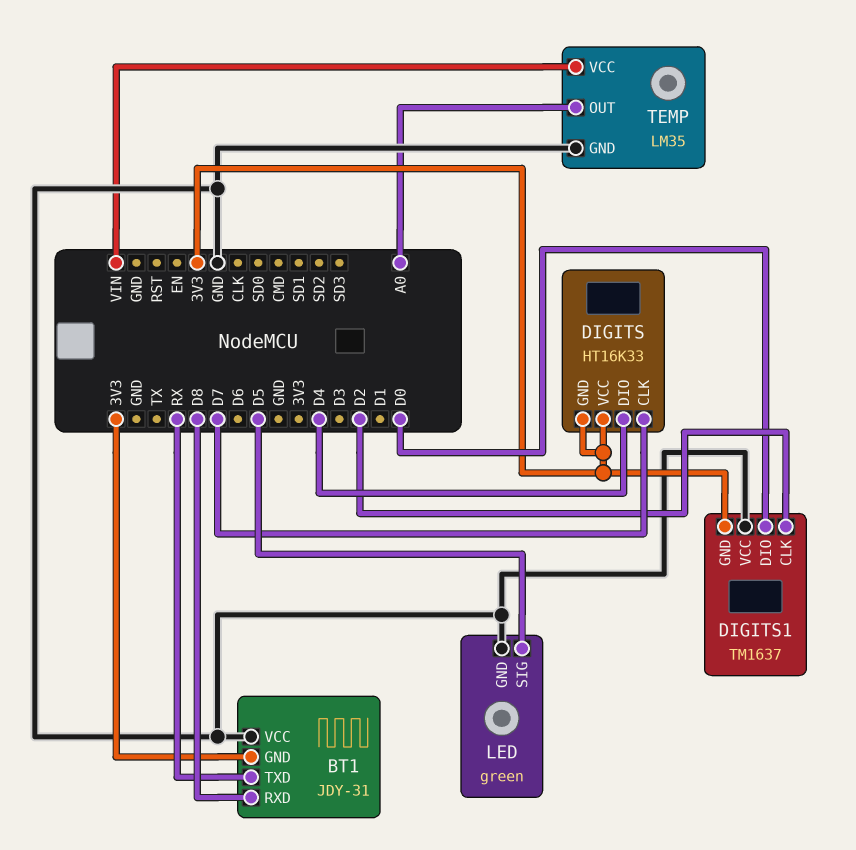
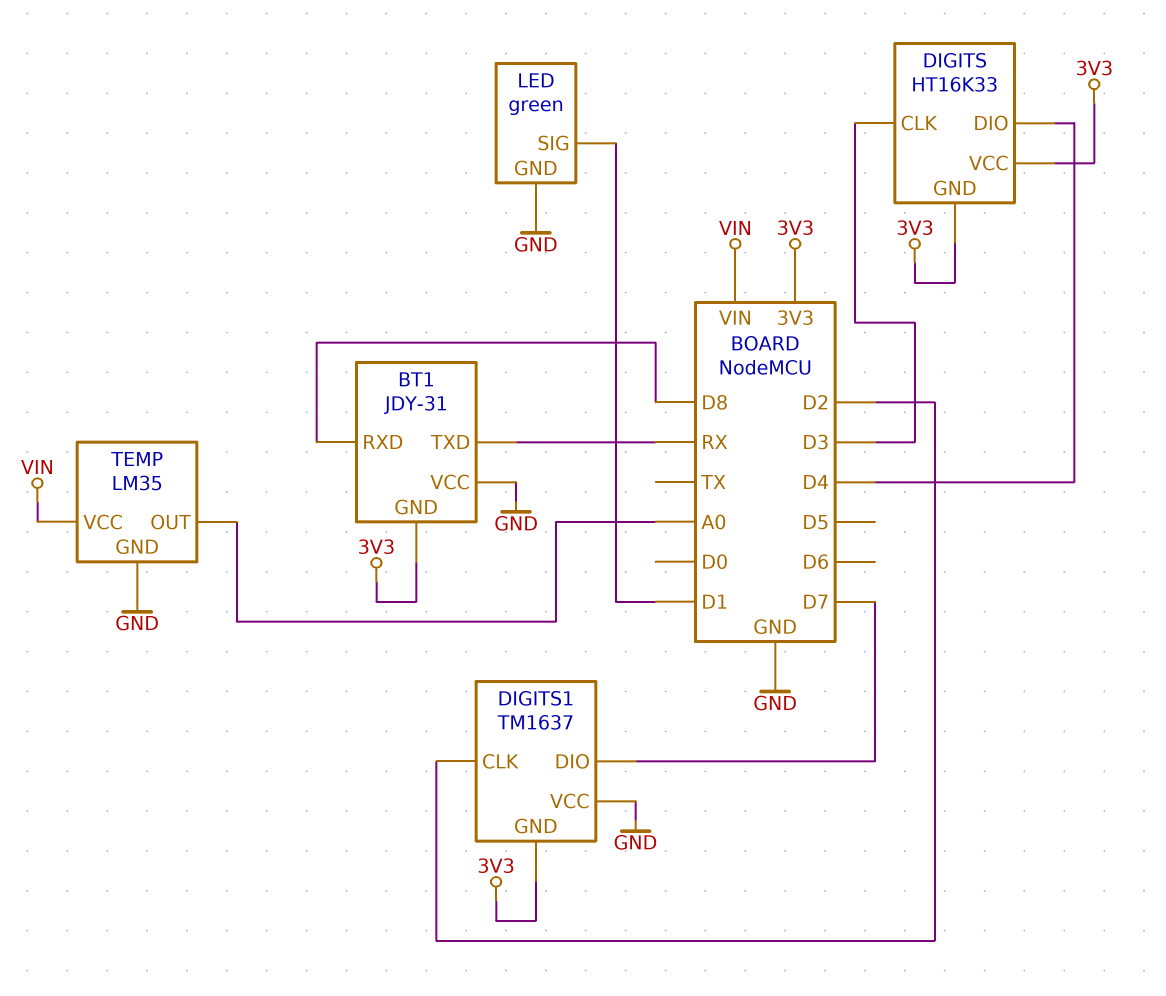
DIGITS pin CLK: D7 -> D3
DIGITS1 pin DIO: D0 -> D7
LED pin SIG: D5 -> D1

